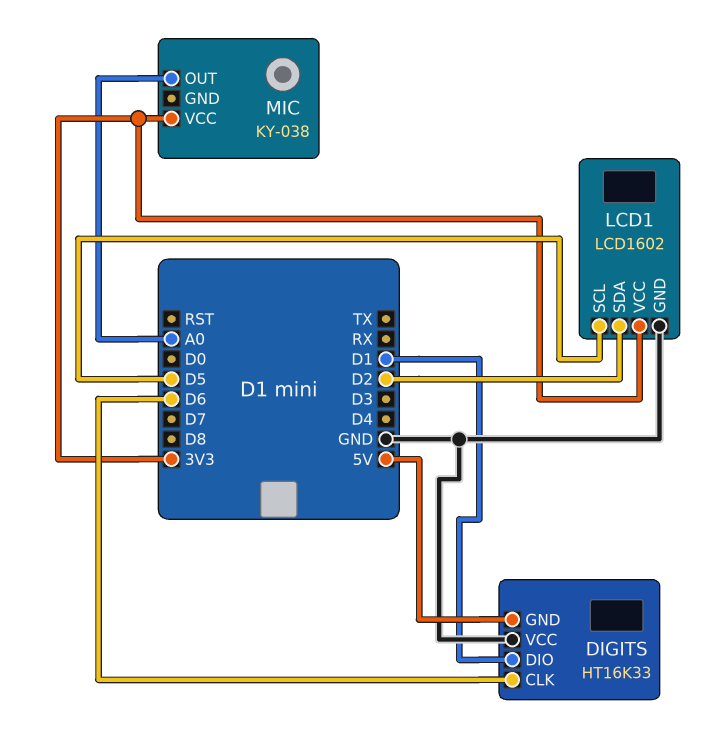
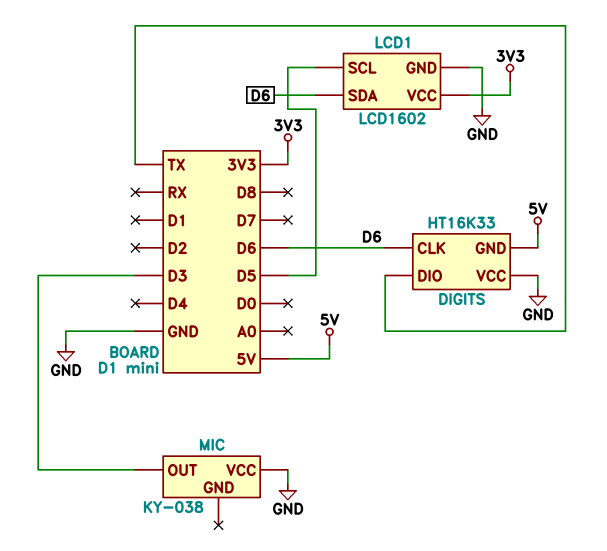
DIGITS pin DIO: D1 -> TX
LCD1 pin SDA: D2 -> D6
MIC pin OUT: A0 -> D3
MIC pin VCC: 3V3 -> GND

